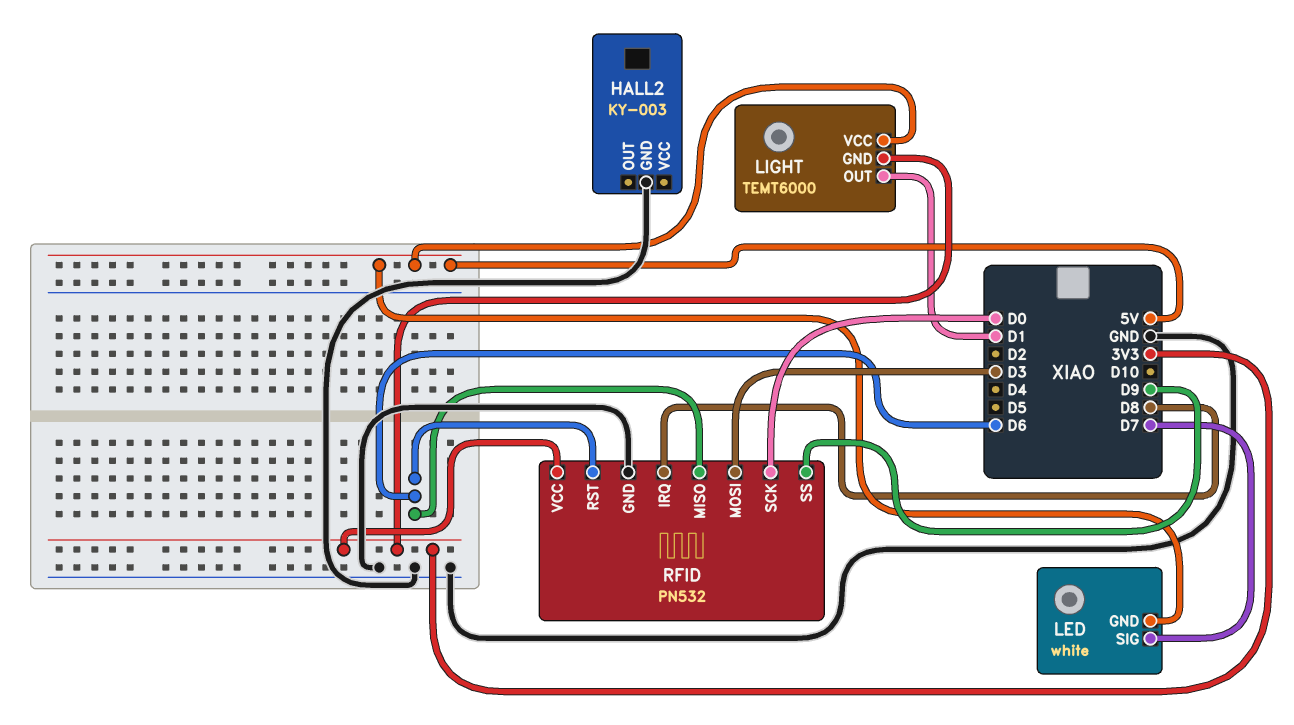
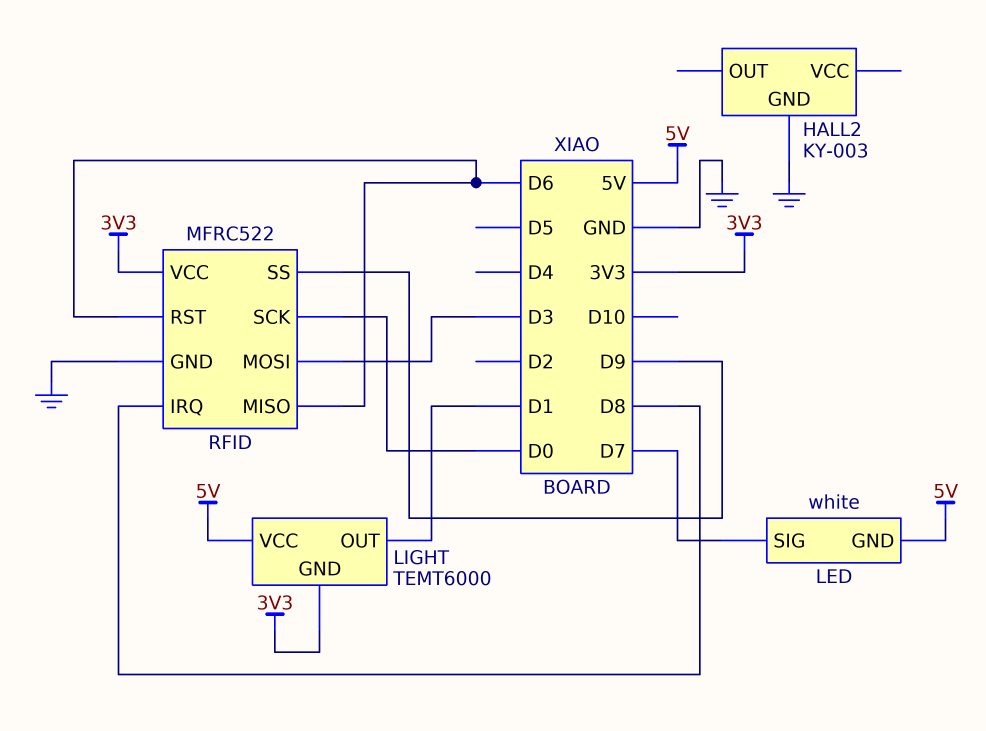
RFID: PN532 -> MFRC522

